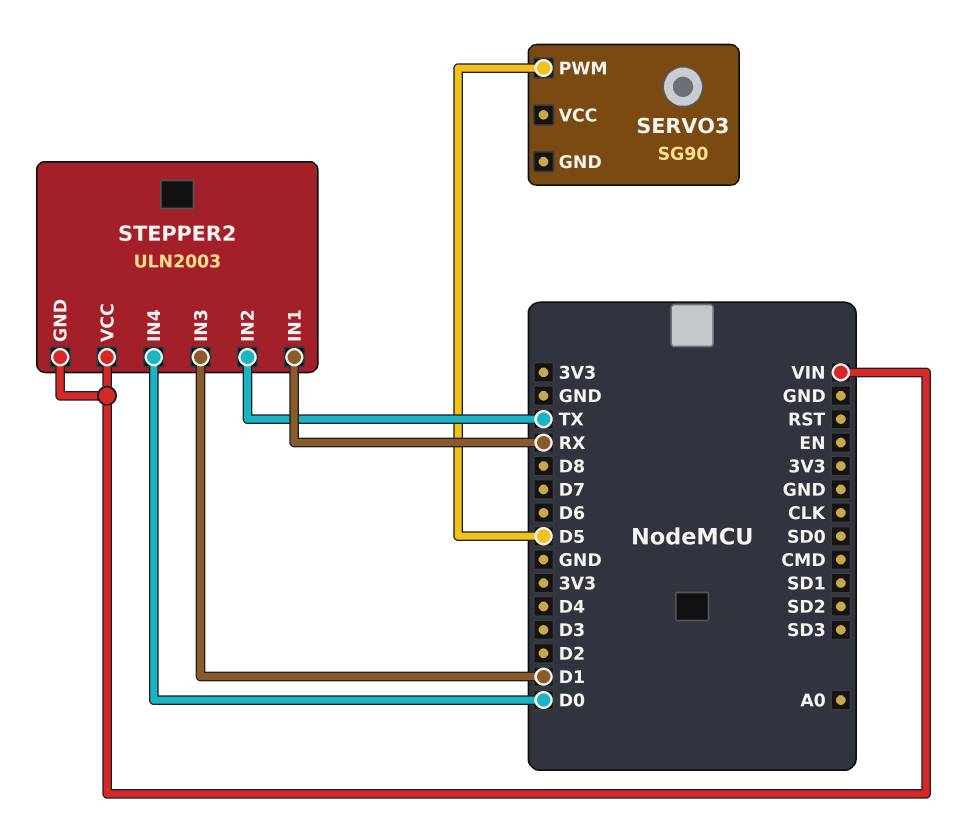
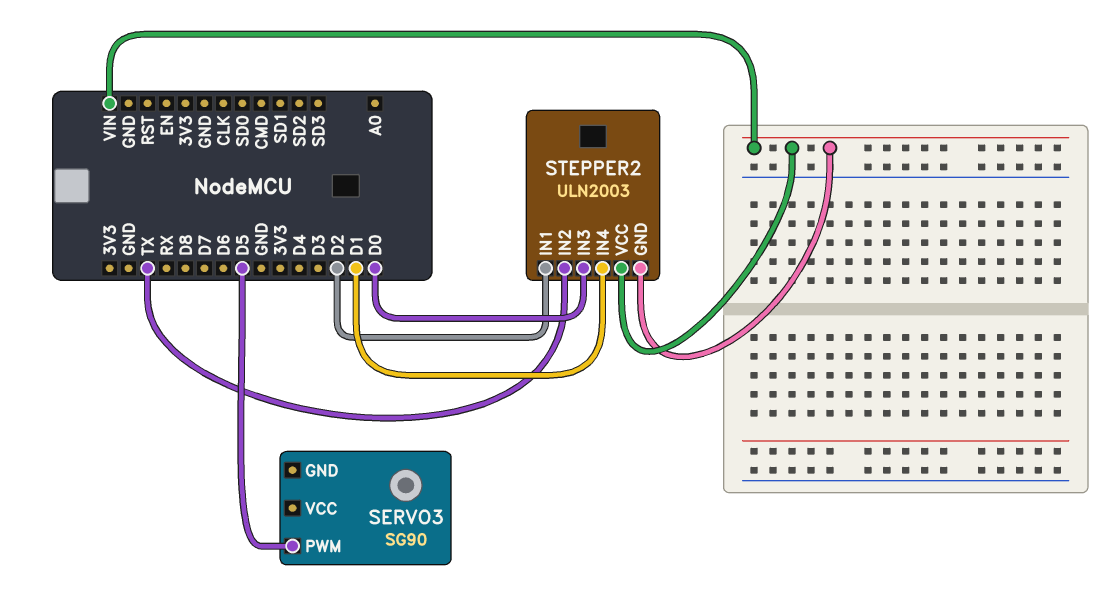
STEPPER2 pin IN1: RX -> D2
STEPPER2 pin IN3: D1 -> D0
STEPPER2 pin IN4: D0 -> D1

